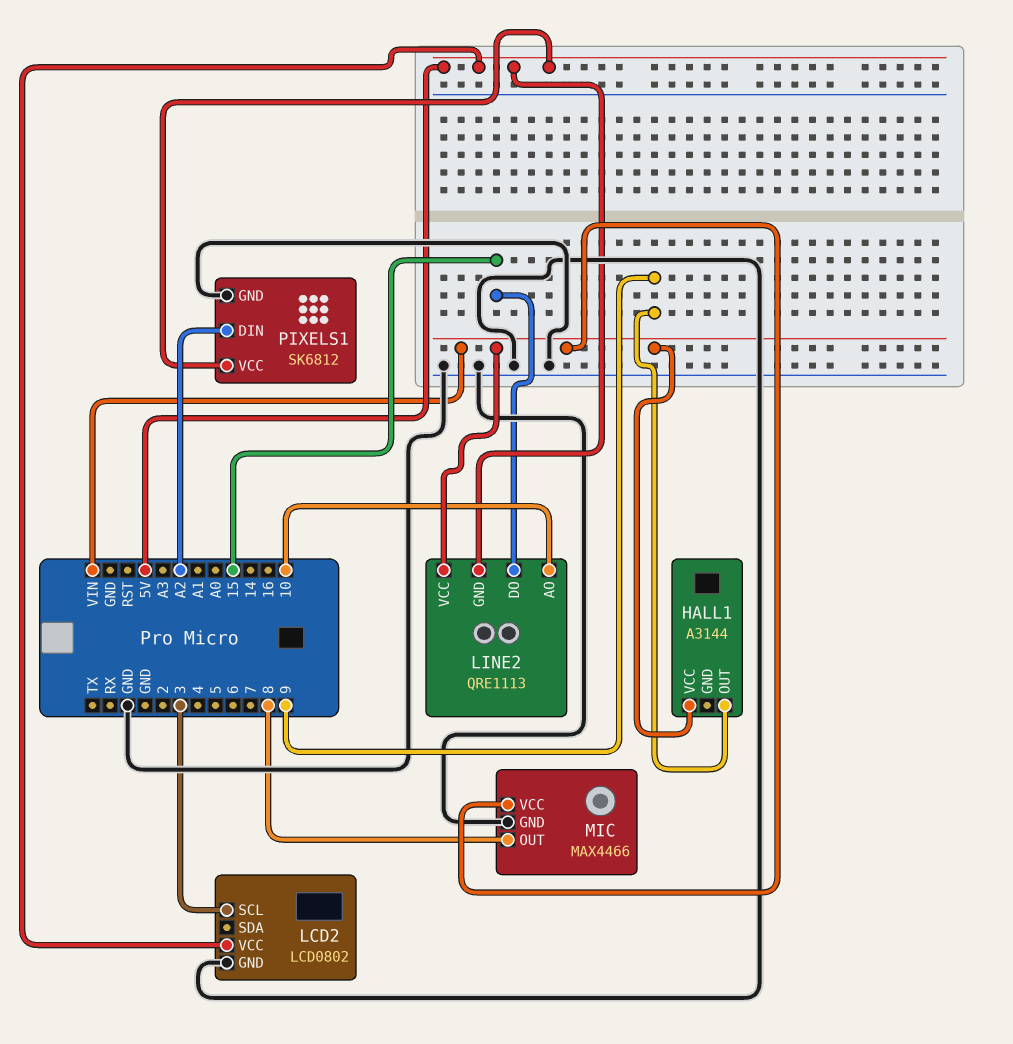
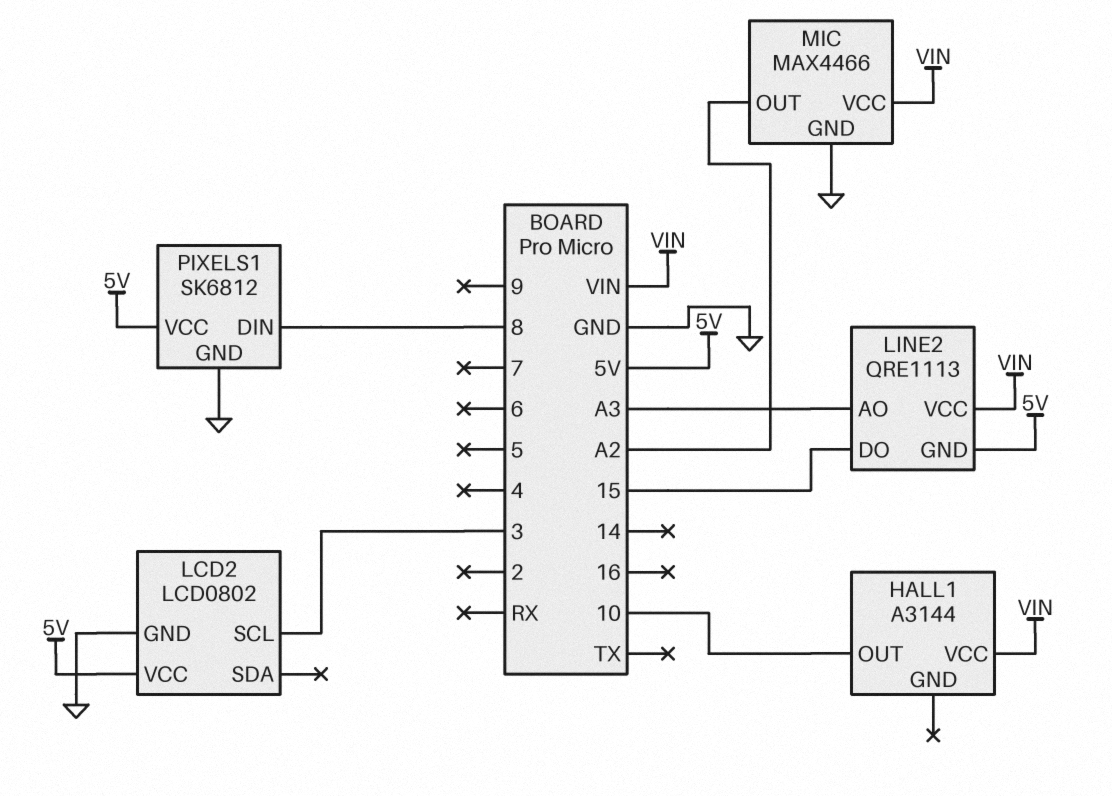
HALL1 pin OUT: 9 -> 10
LINE2 pin AO: 10 -> A3
MIC pin OUT: 8 -> A2
PIXELS1 pin DIN: A2 -> 8

